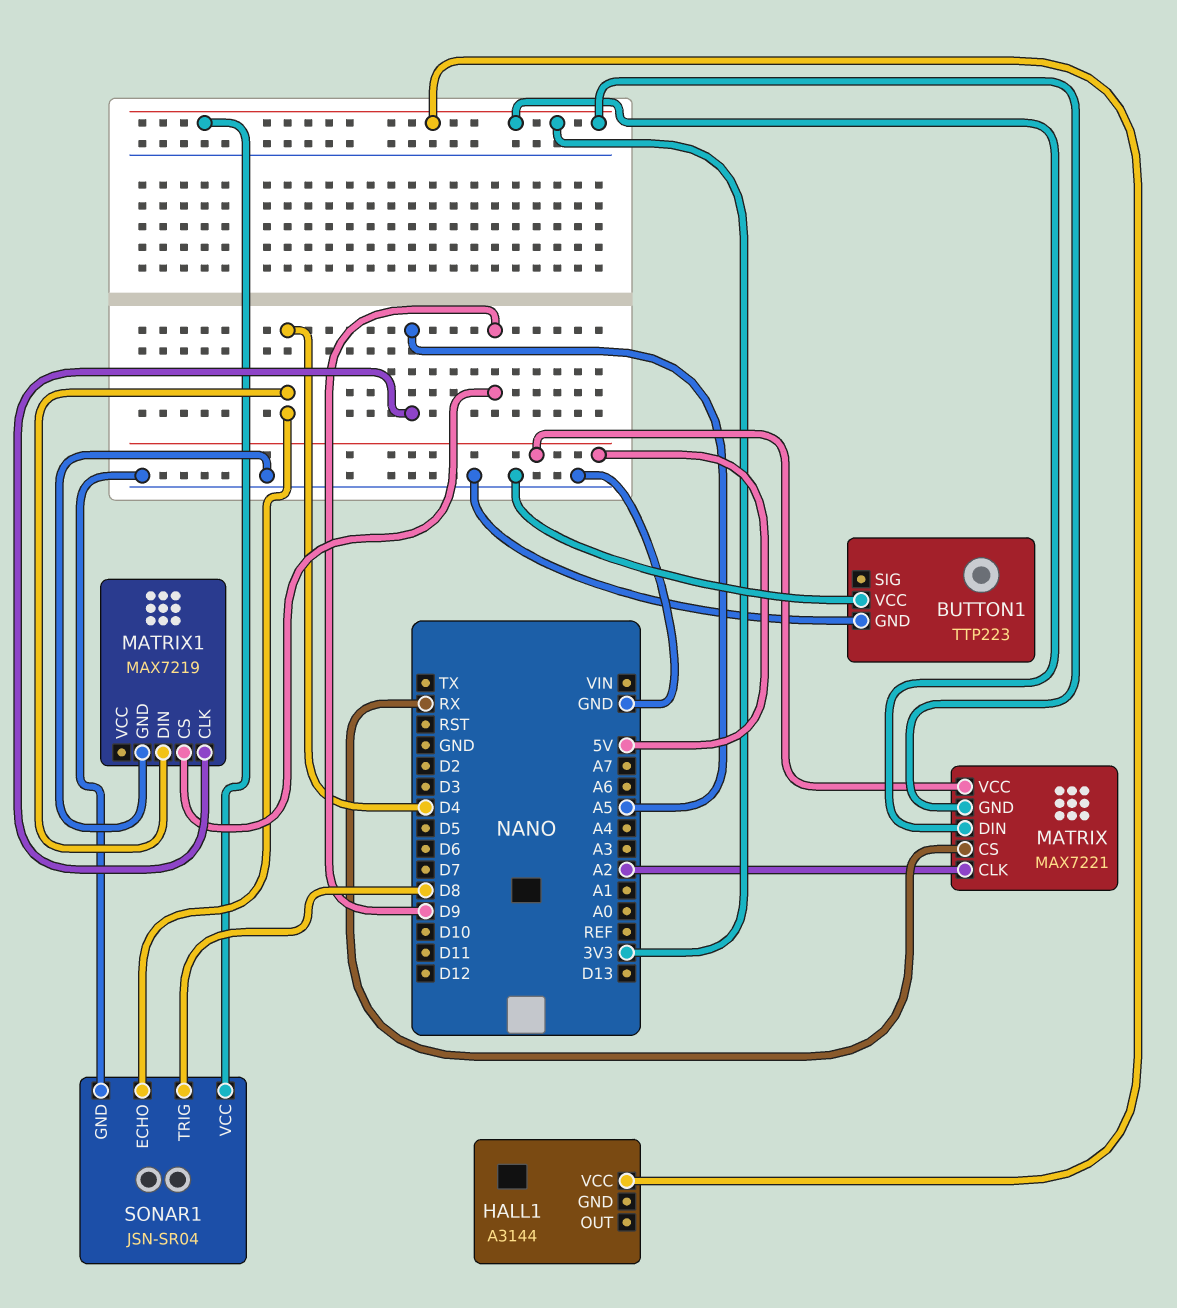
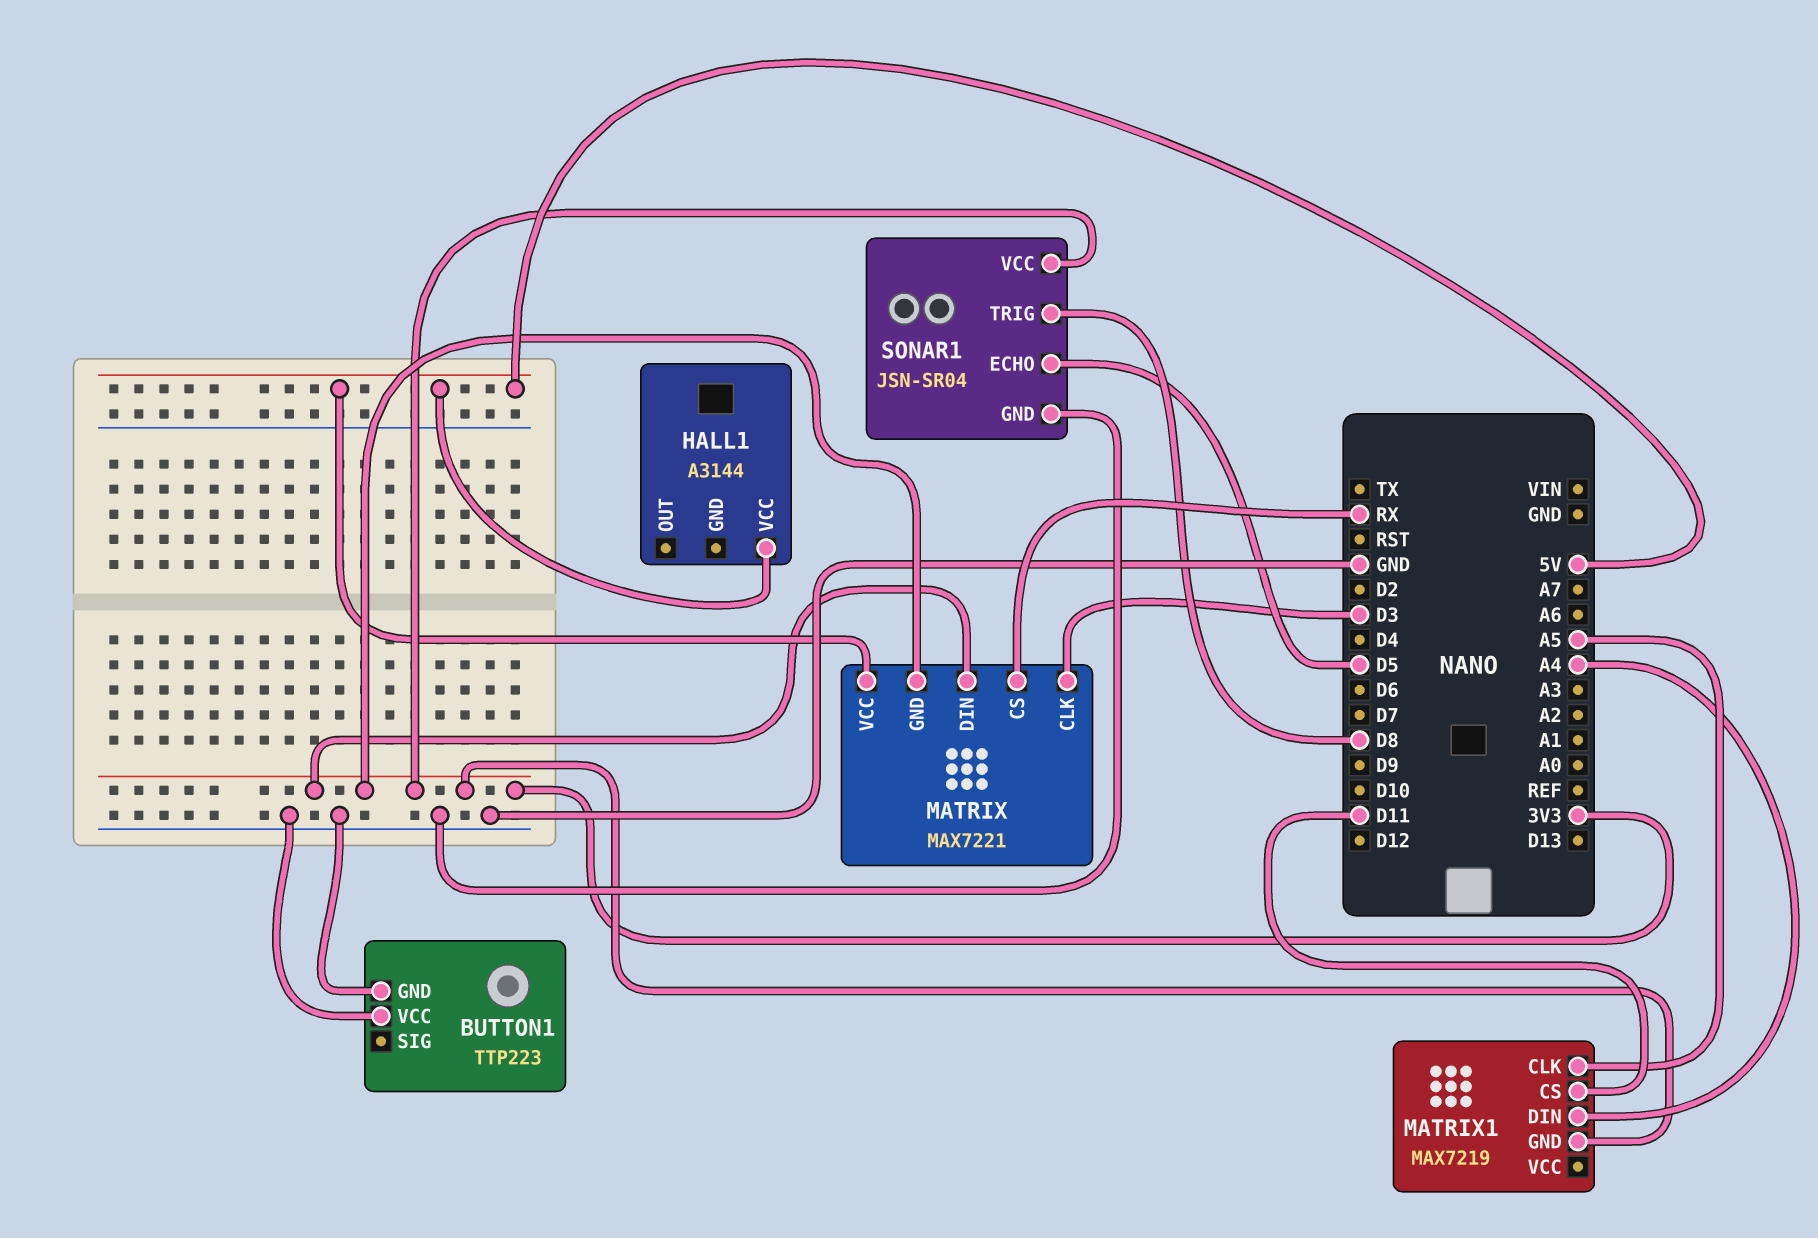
HALL1 pin VCC: 3V3 -> 5V
MATRIX pin CLK: A2 -> D3
MATRIX1 pin CS: D9 -> D11
MATRIX1 pin DIN: D4 -> A4
MATRIX1 pin GND: GND -> 3V3
SONAR1 pin ECHO: D4 -> D5

